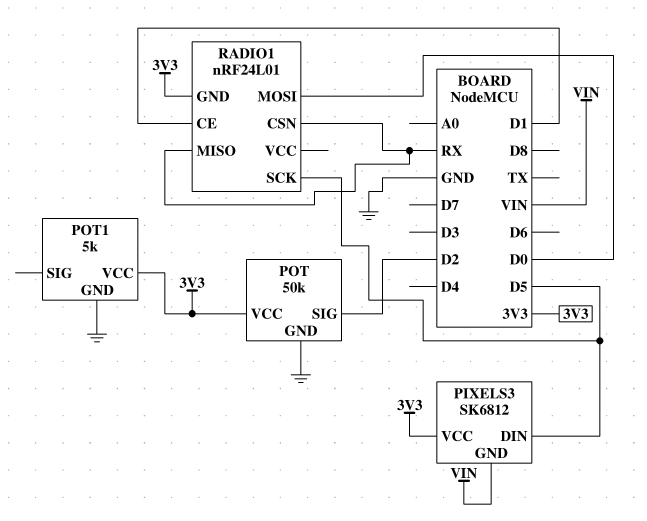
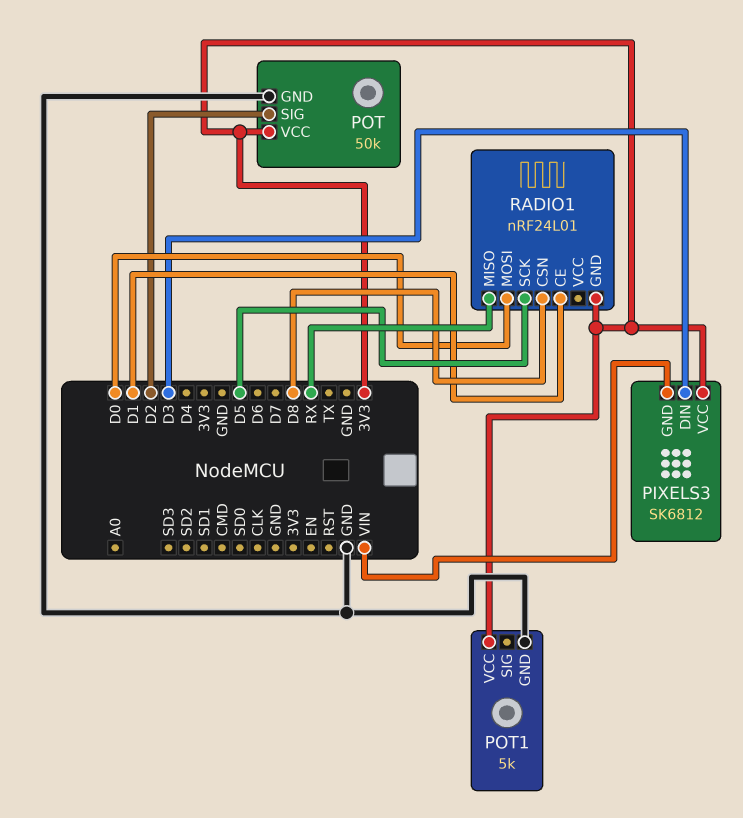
PIXELS3 pin DIN: D5 -> D3
RADIO1 pin CSN: RX -> D8

